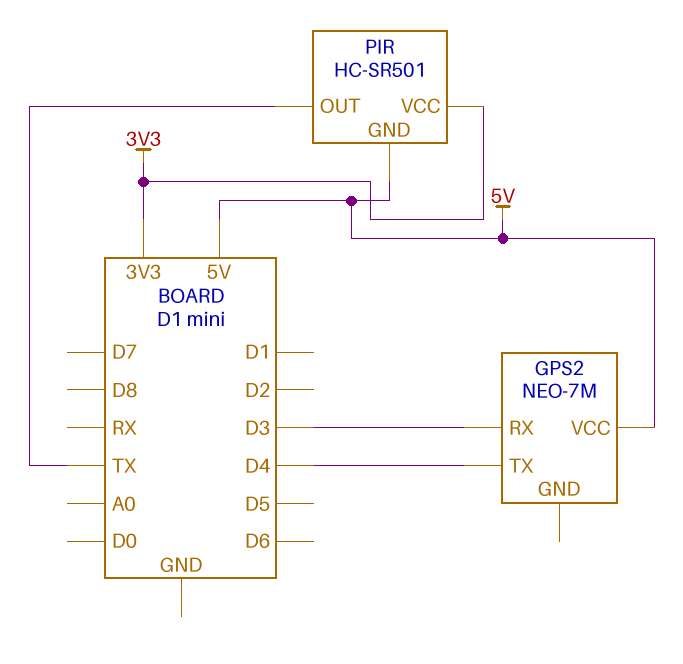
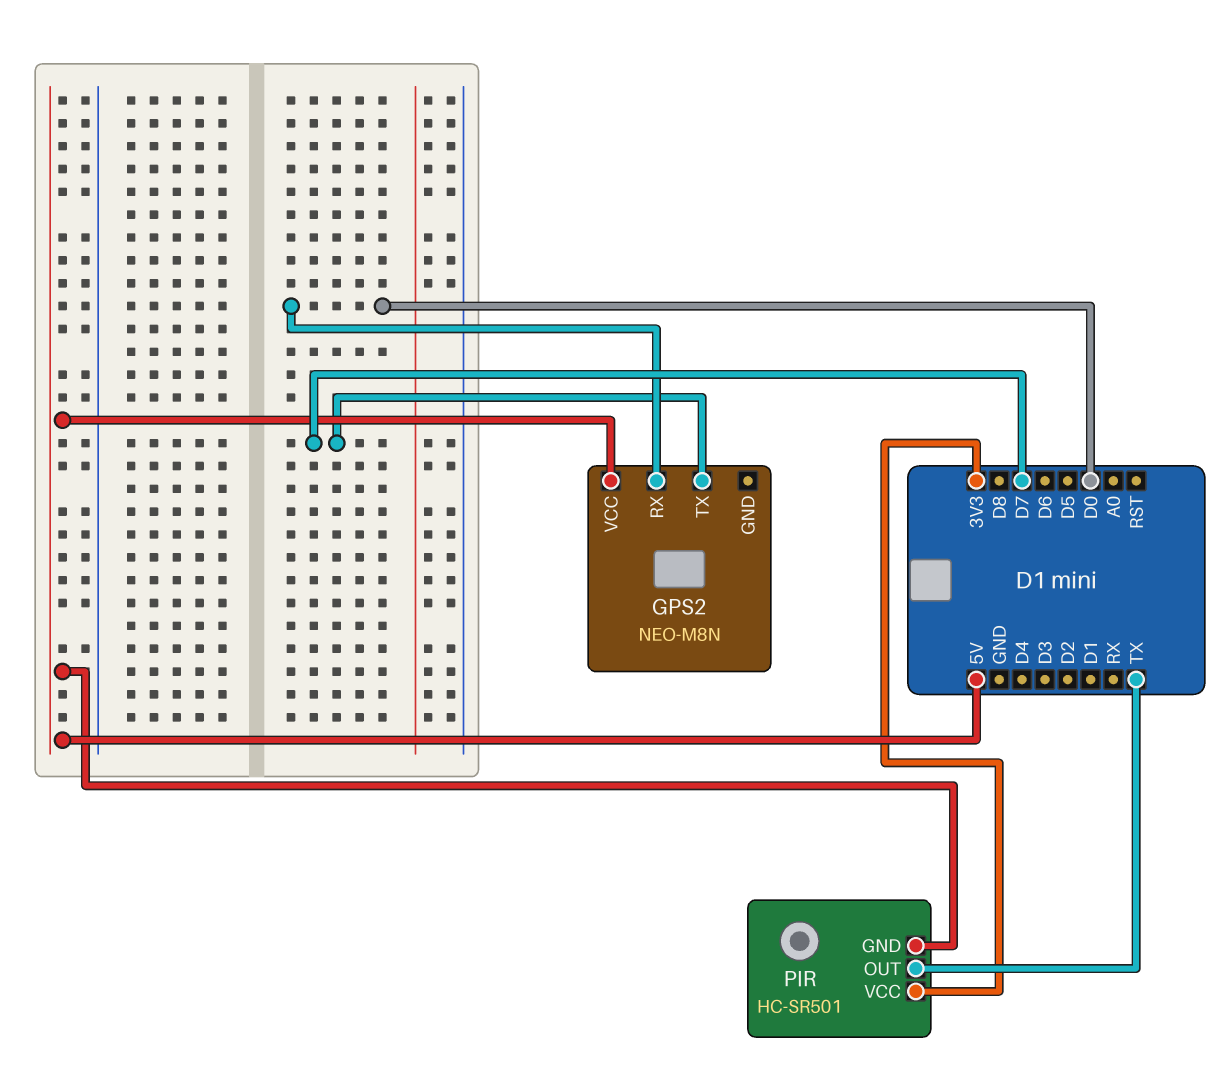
GPS2: NEO-7M -> NEO-M8N
GPS2 pin RX: D3 -> D0
GPS2 pin TX: D4 -> D7

